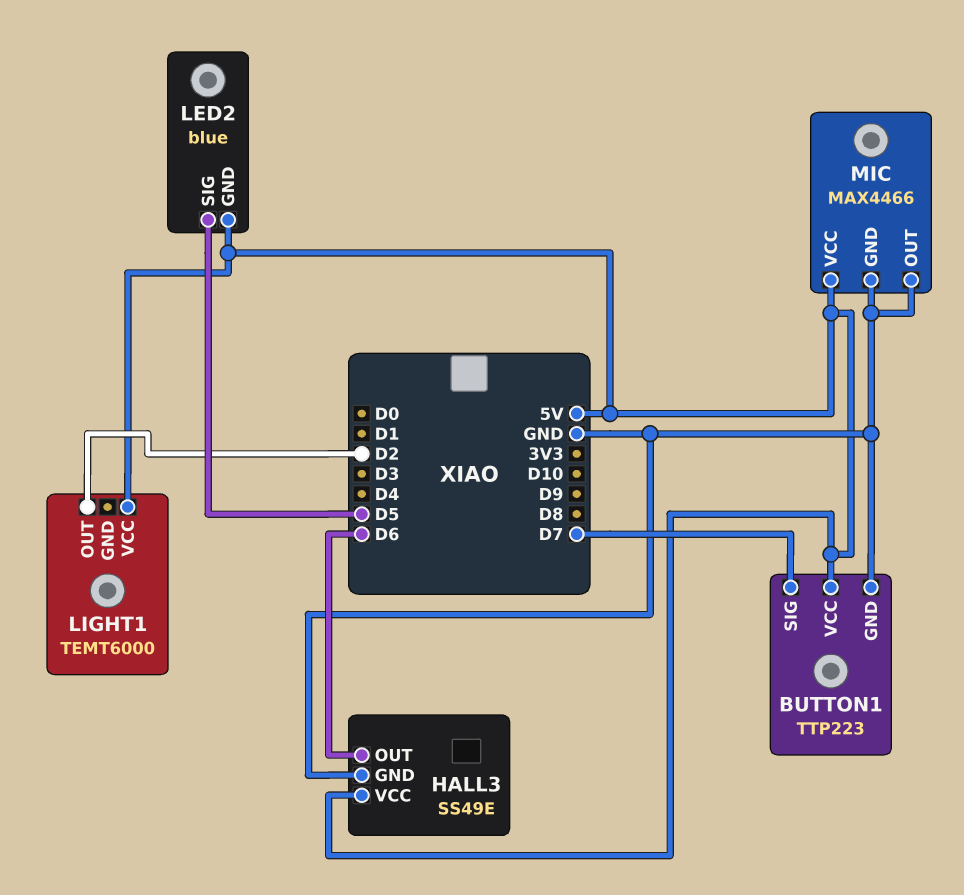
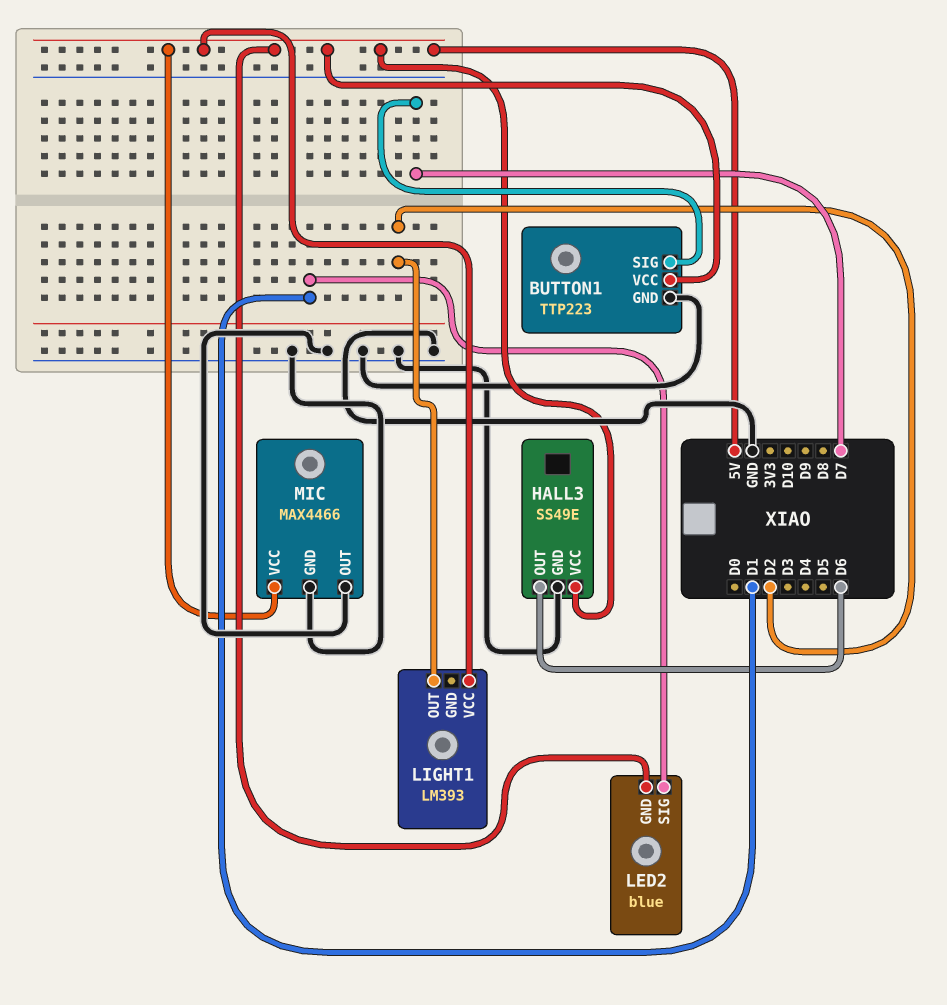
LED2 pin SIG: D5 -> D1
LIGHT1: TEMT6000 -> LM393

